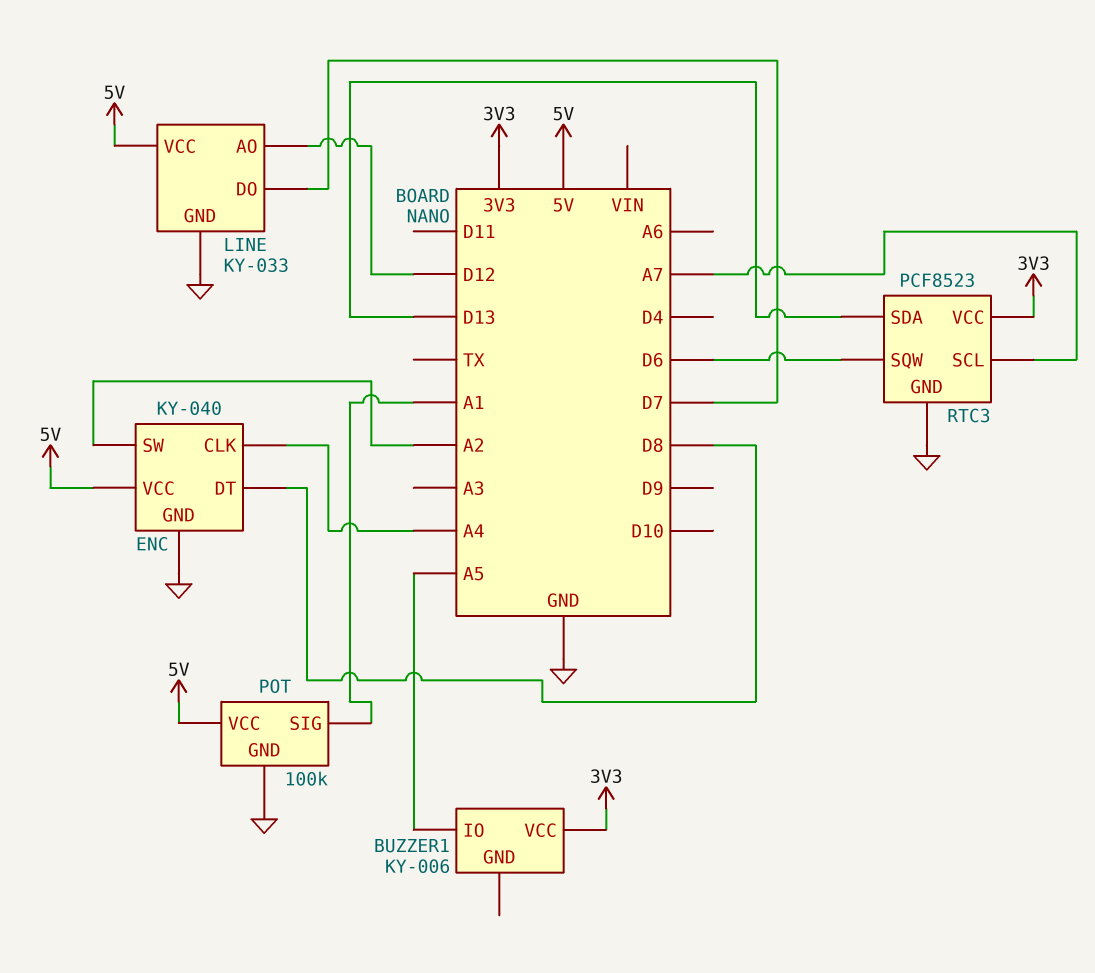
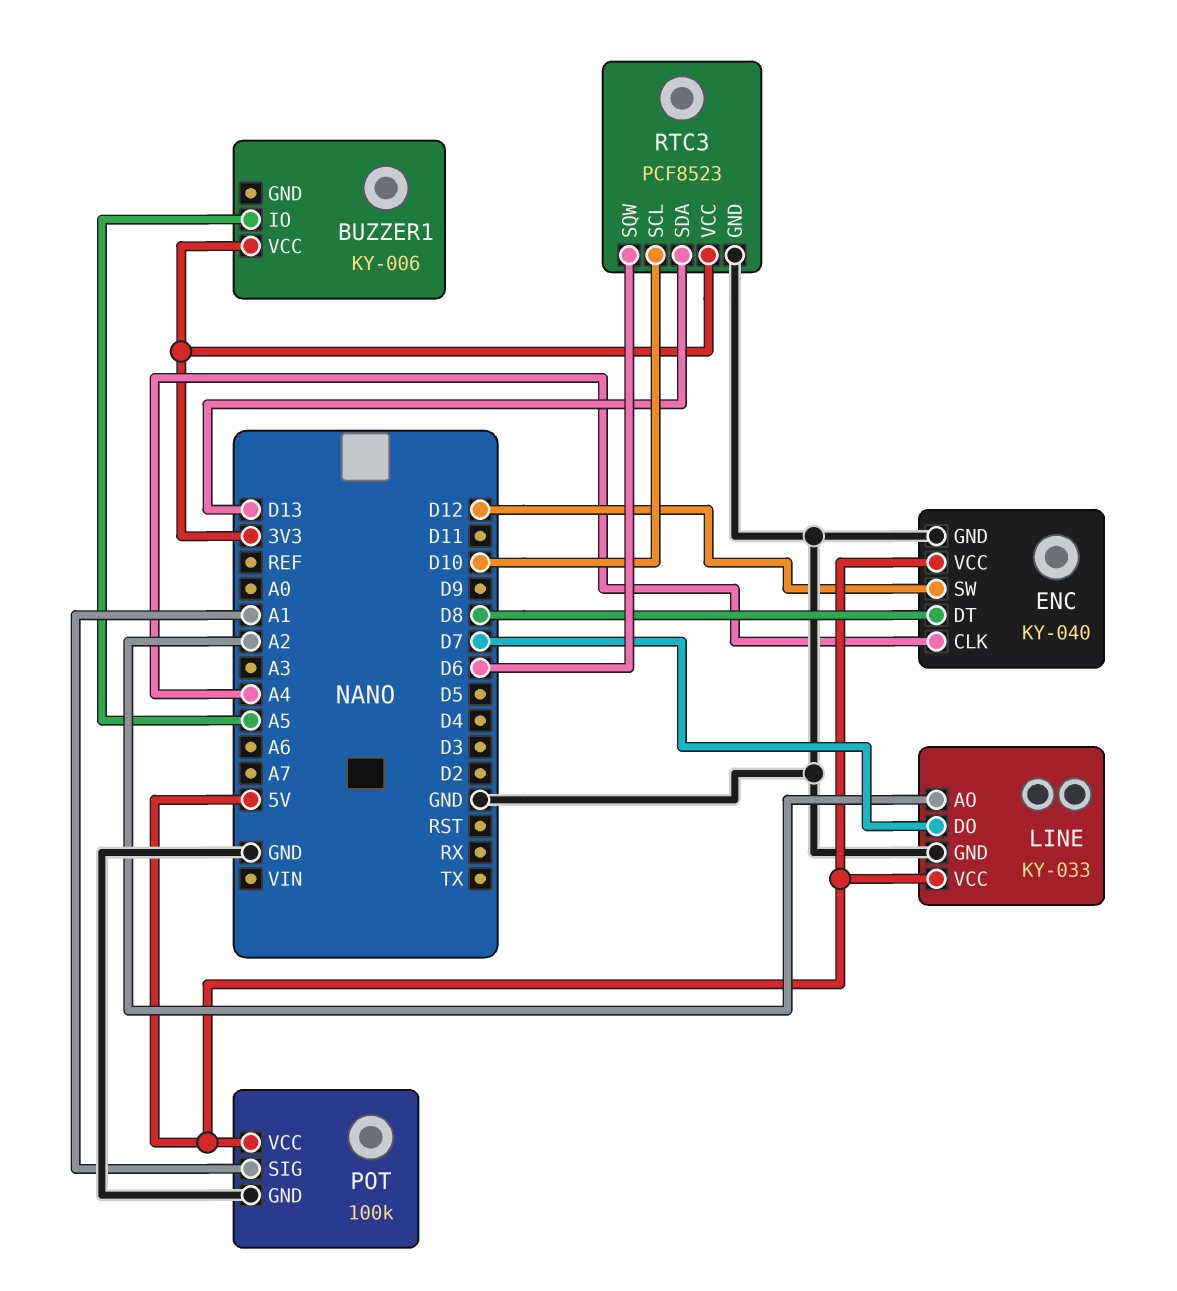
ENC pin SW: A2 -> D12
LINE pin AO: D12 -> A2
RTC3 pin SCL: A7 -> D10

